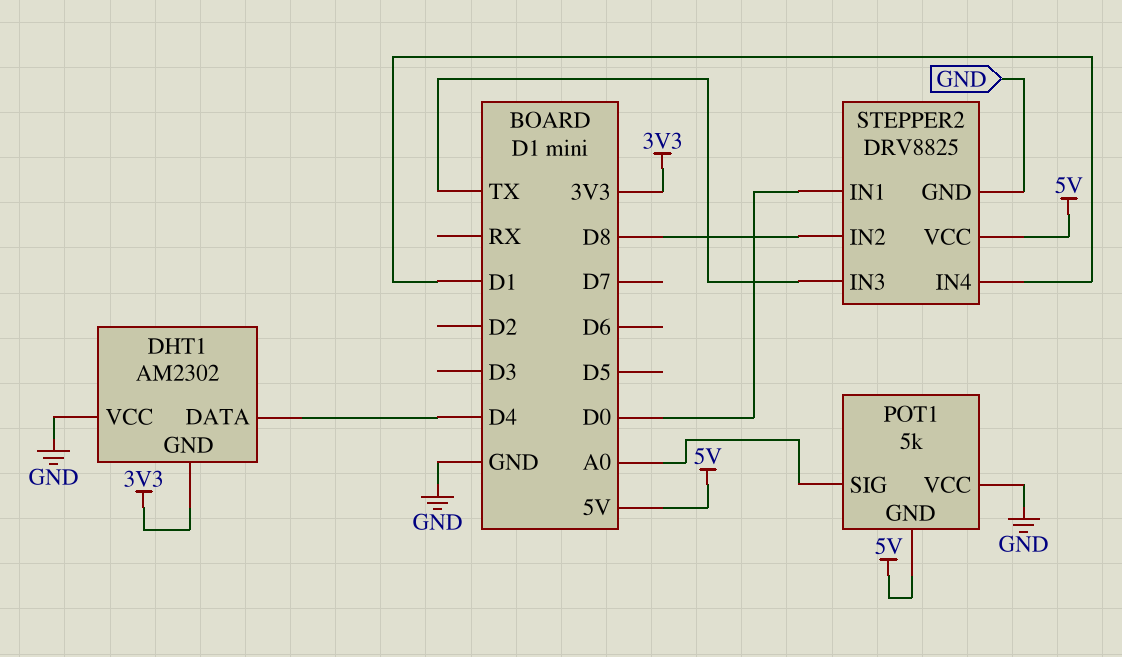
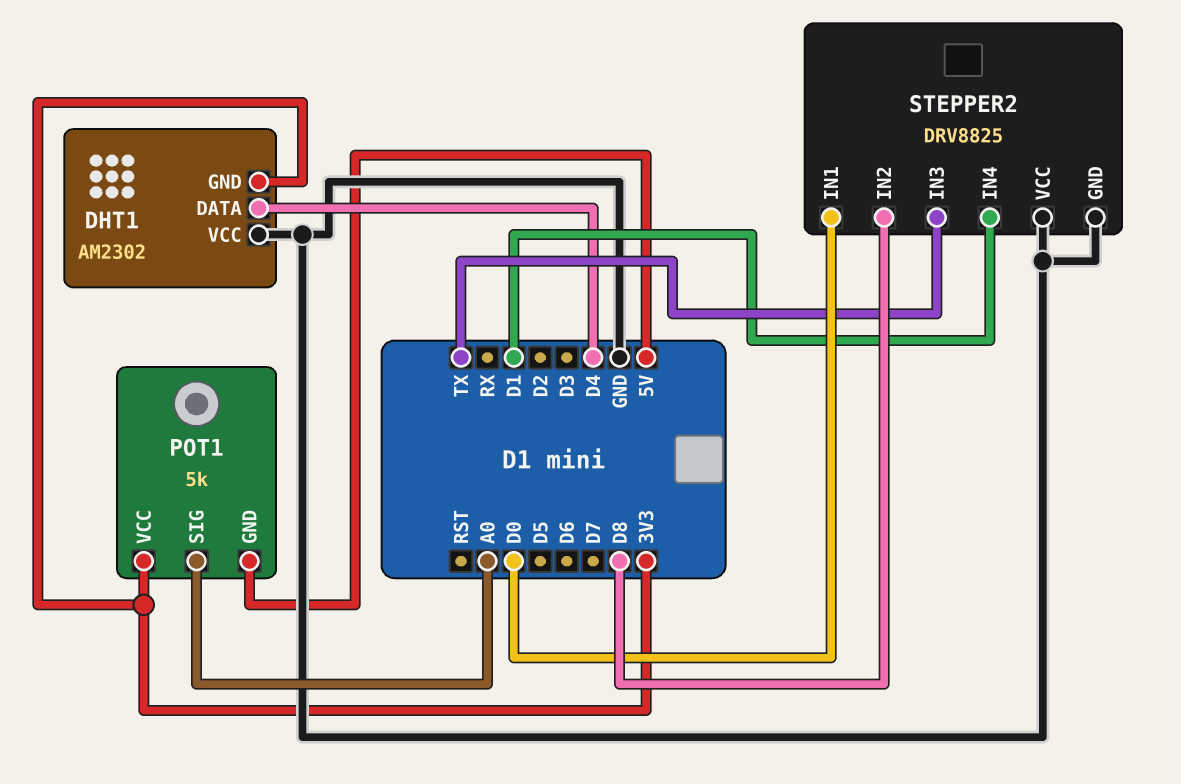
POT1 pin VCC: GND -> 3V3
STEPPER2 pin VCC: 5V -> GND

